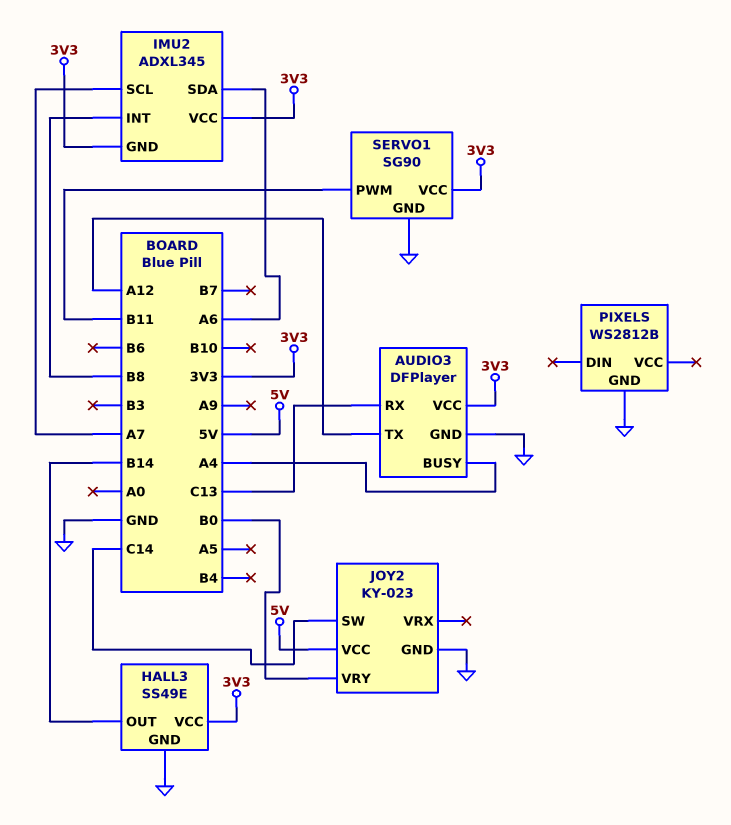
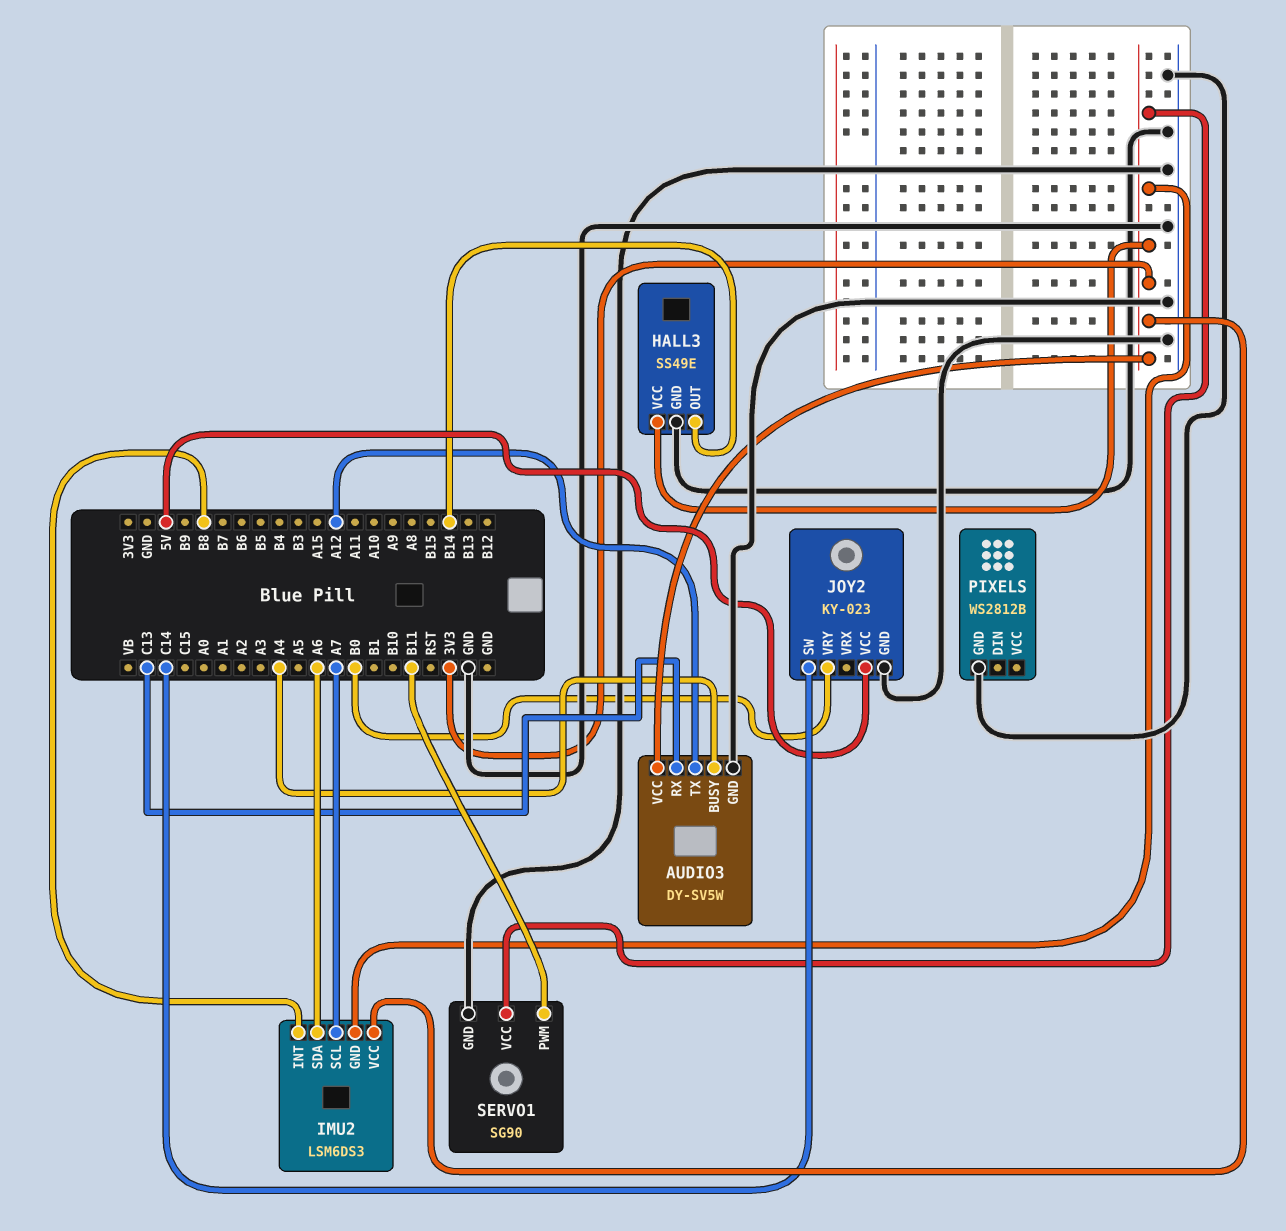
AUDIO3: DFPlayer -> DY-SV5W
IMU2: ADXL345 -> LSM6DS3

